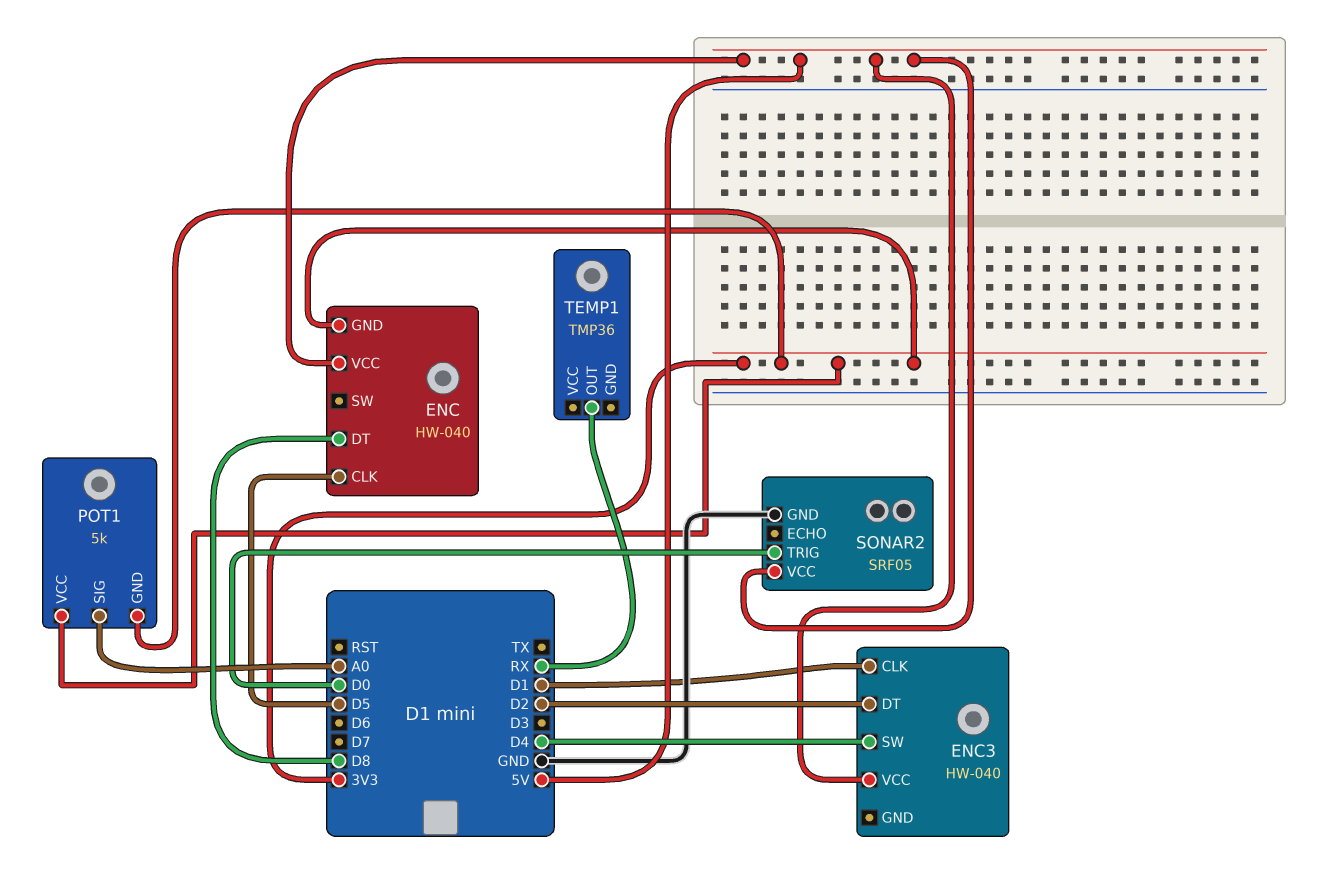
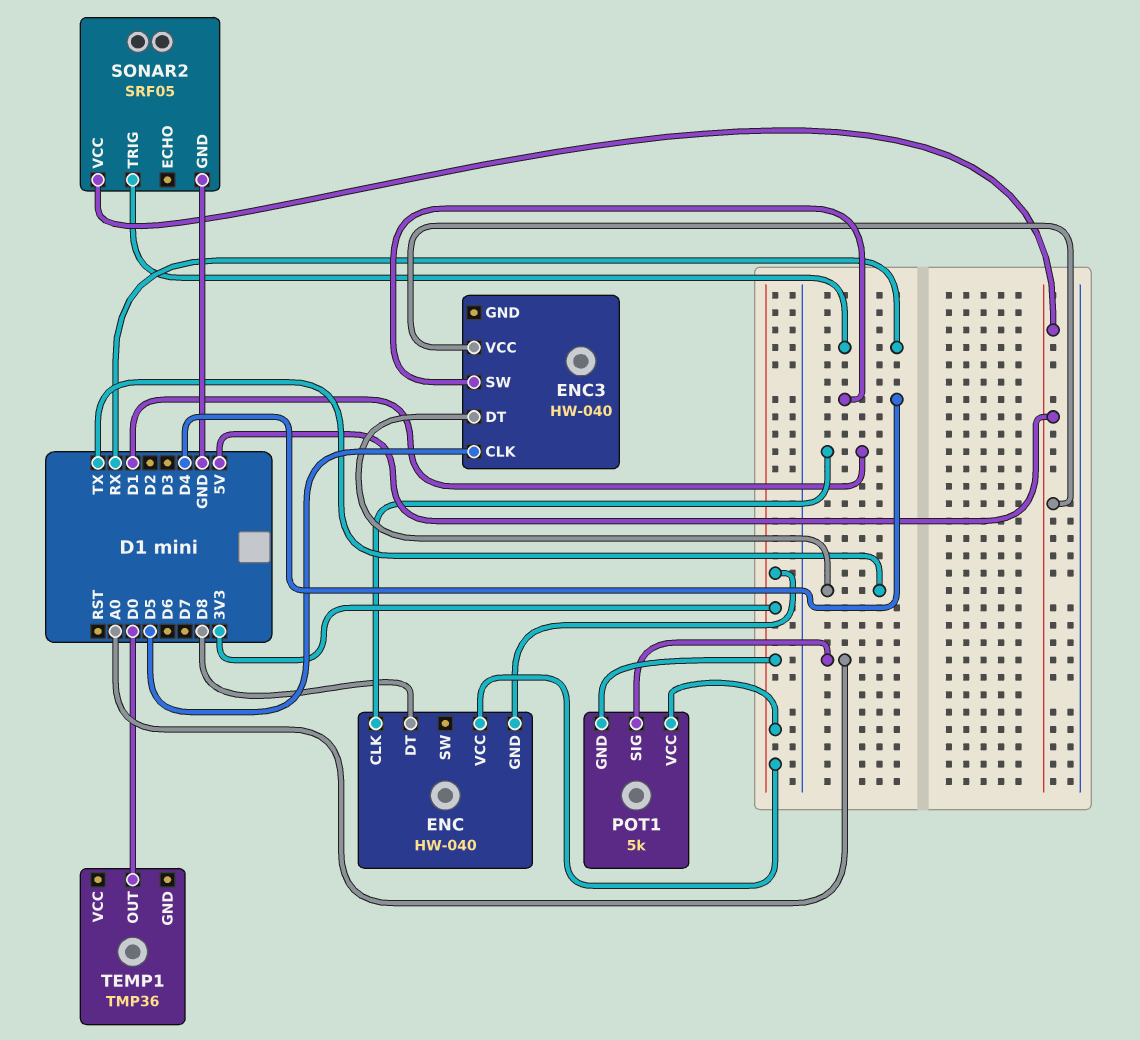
ENC pin CLK: D5 -> D1
ENC pin VCC: 5V -> 3V3
ENC3 pin CLK: D1 -> D5
ENC3 pin DT: D2 -> TX
SONAR2 pin TRIG: D0 -> RX
TEMP1 pin OUT: RX -> D0

